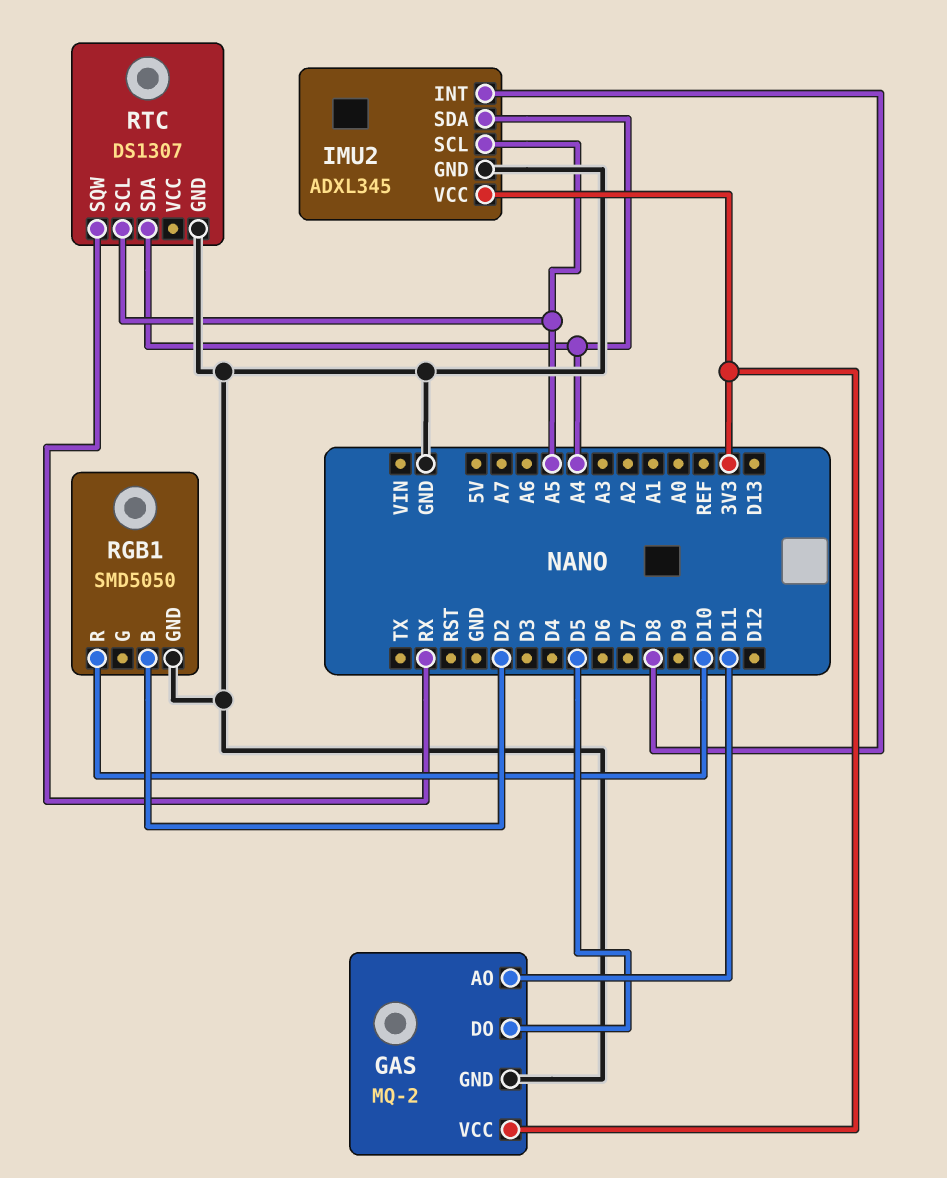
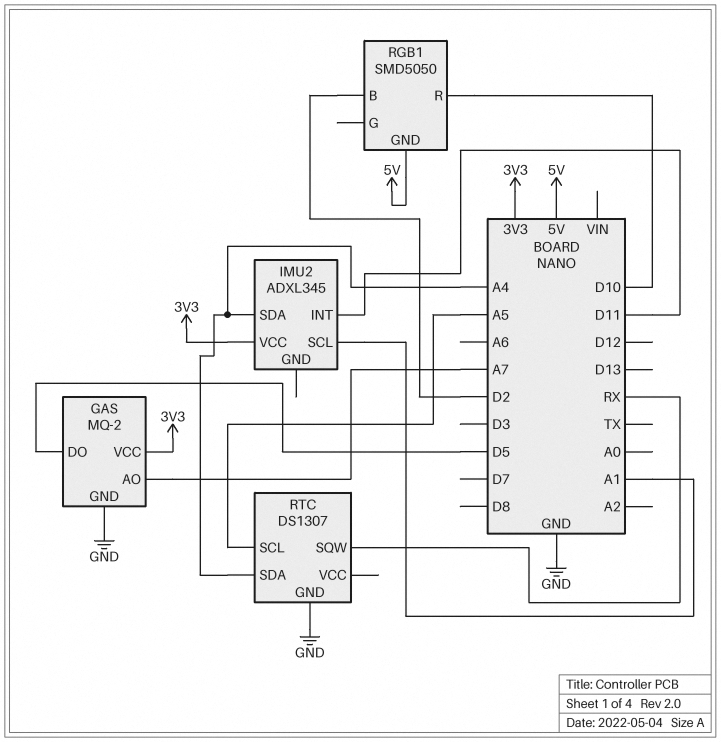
GAS pin AO: D11 -> A7
IMU2 pin GND: GND -> none
IMU2 pin INT: D8 -> D11
IMU2 pin SCL: A5 -> A1
RGB1 pin GND: GND -> 5V

